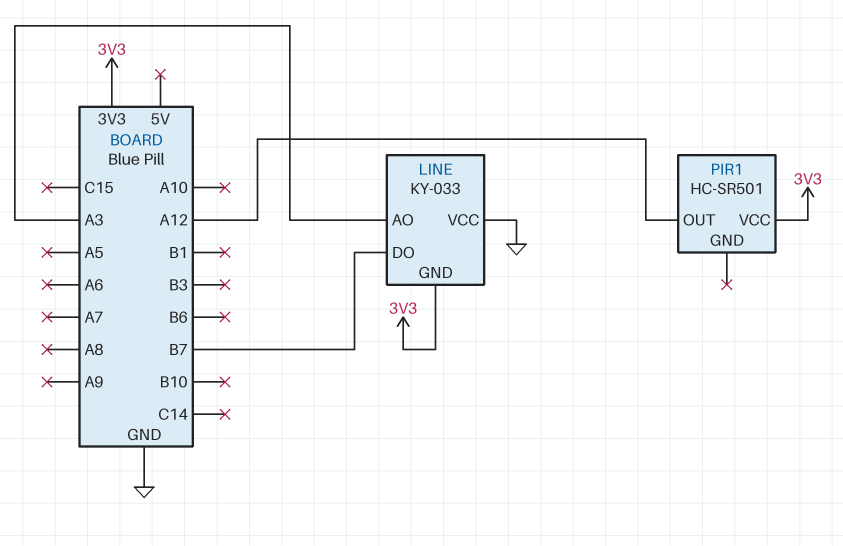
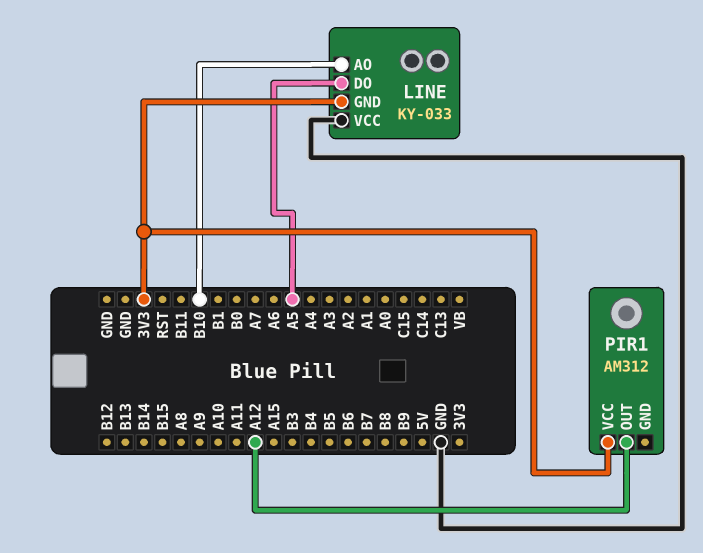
LINE pin AO: A3 -> B10
LINE pin DO: B7 -> A5
PIR1: HC-SR501 -> AM312

